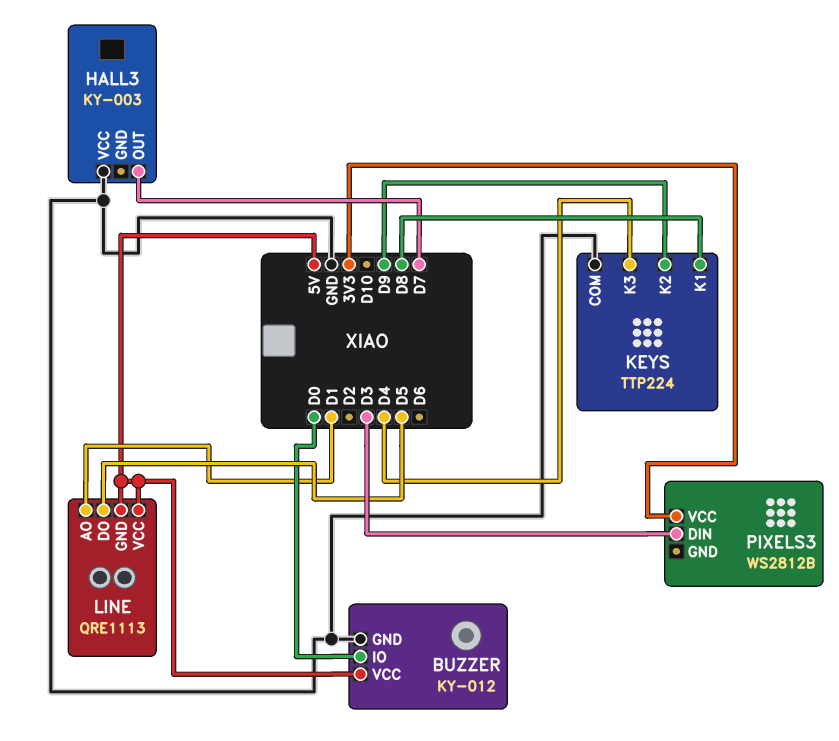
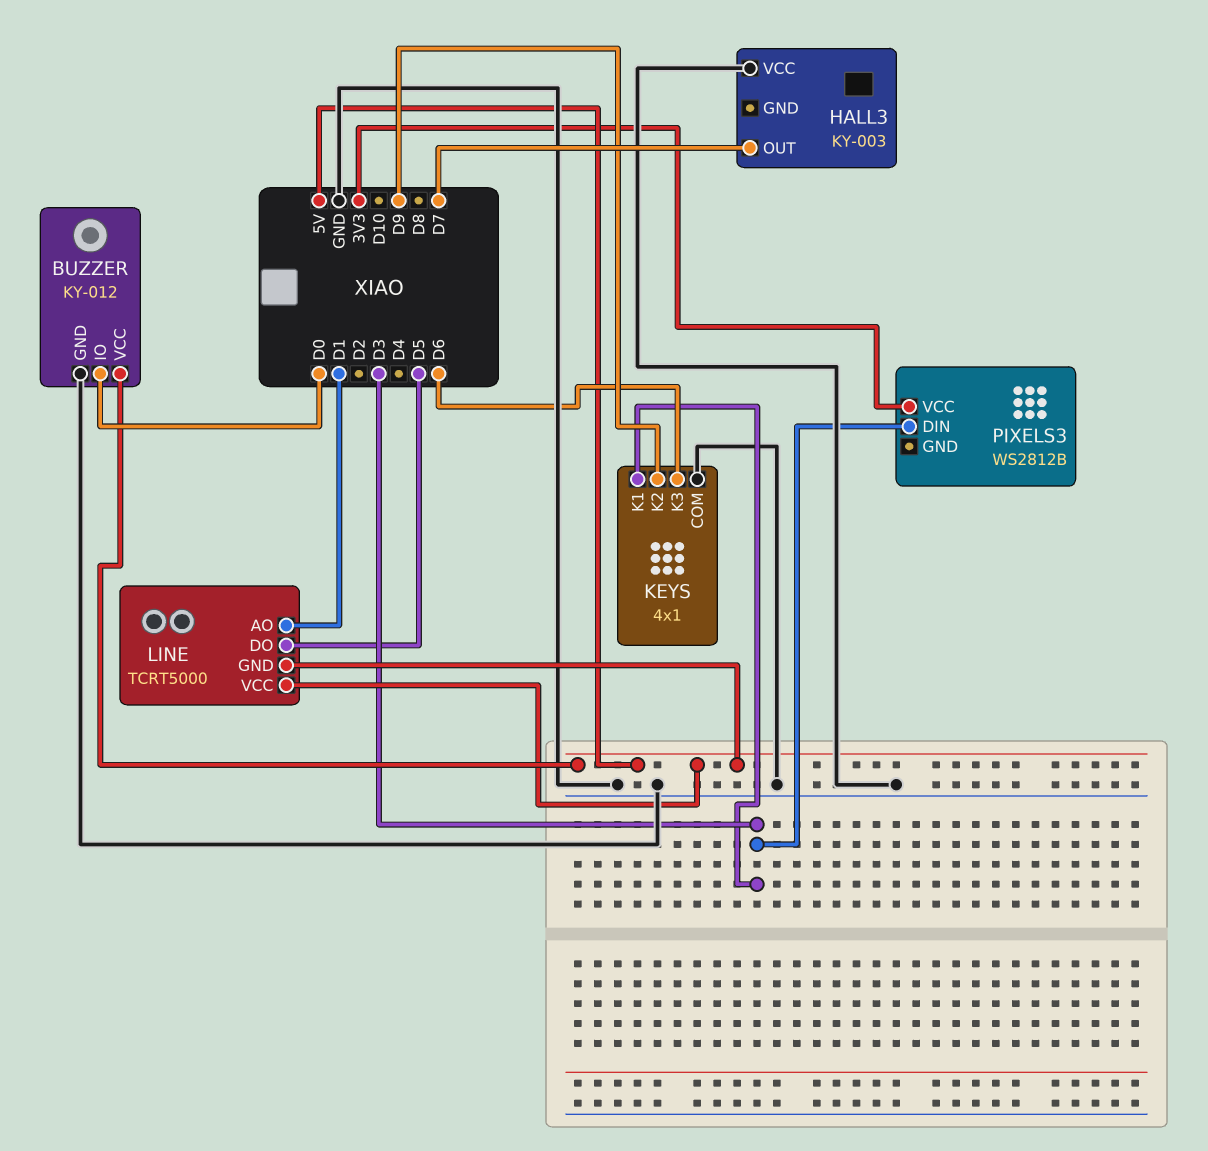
KEYS: TTP224 -> 4x1
KEYS pin K1: D8 -> D3
KEYS pin K3: D4 -> D6
LINE: QRE1113 -> TCRT5000

